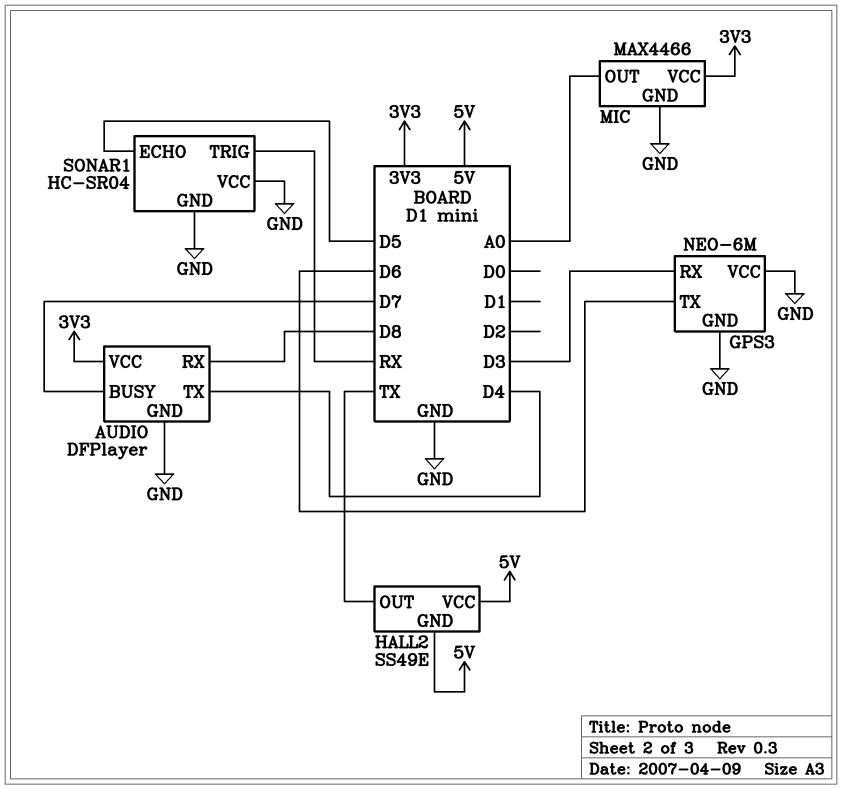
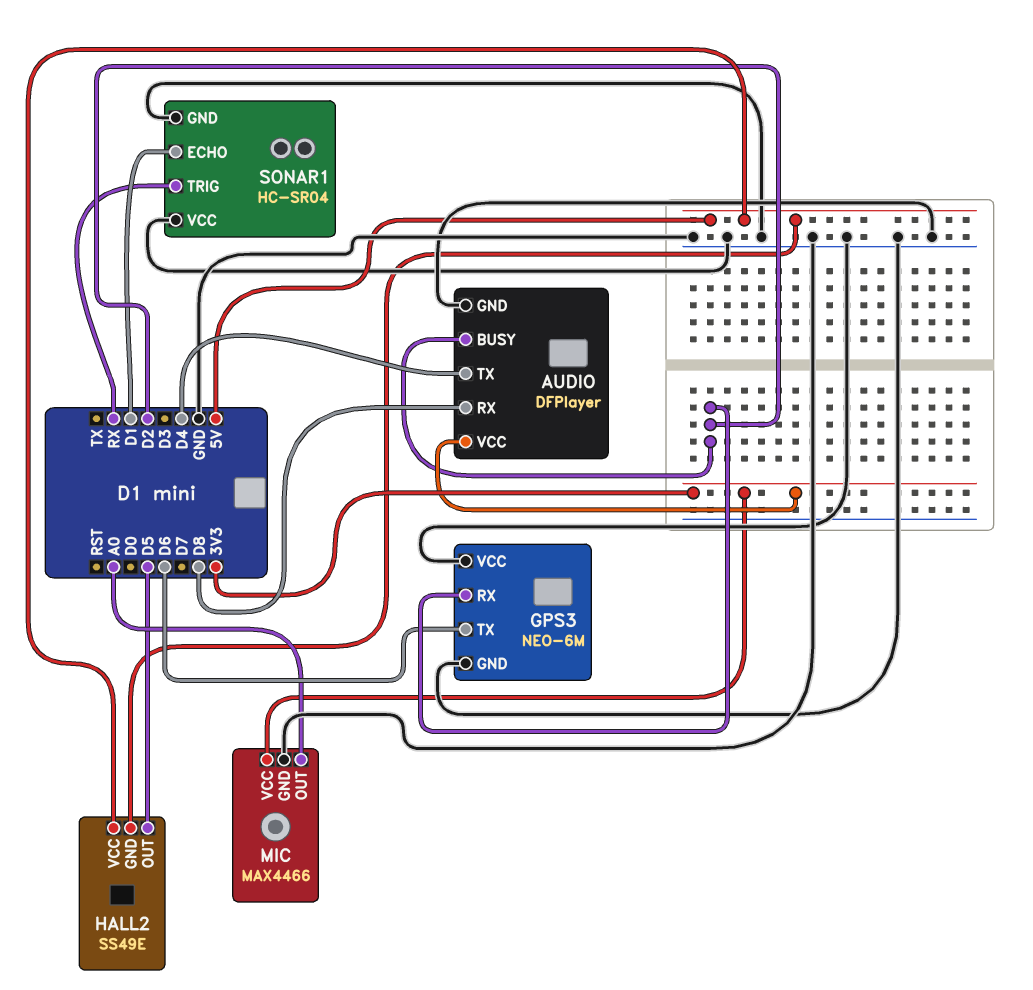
AUDIO pin BUSY: D7 -> D2
GPS3 pin RX: D3 -> D2
HALL2 pin OUT: TX -> D5
SONAR1 pin ECHO: D5 -> D1

